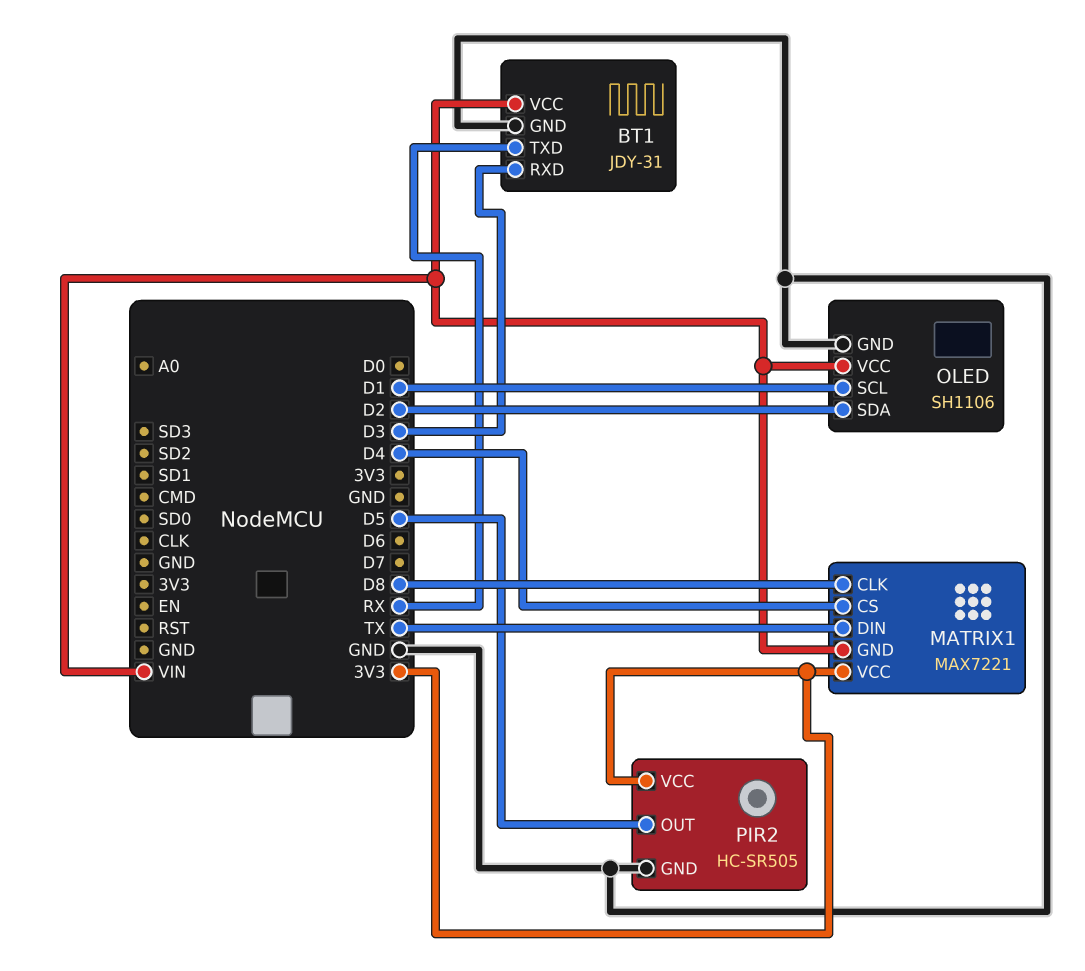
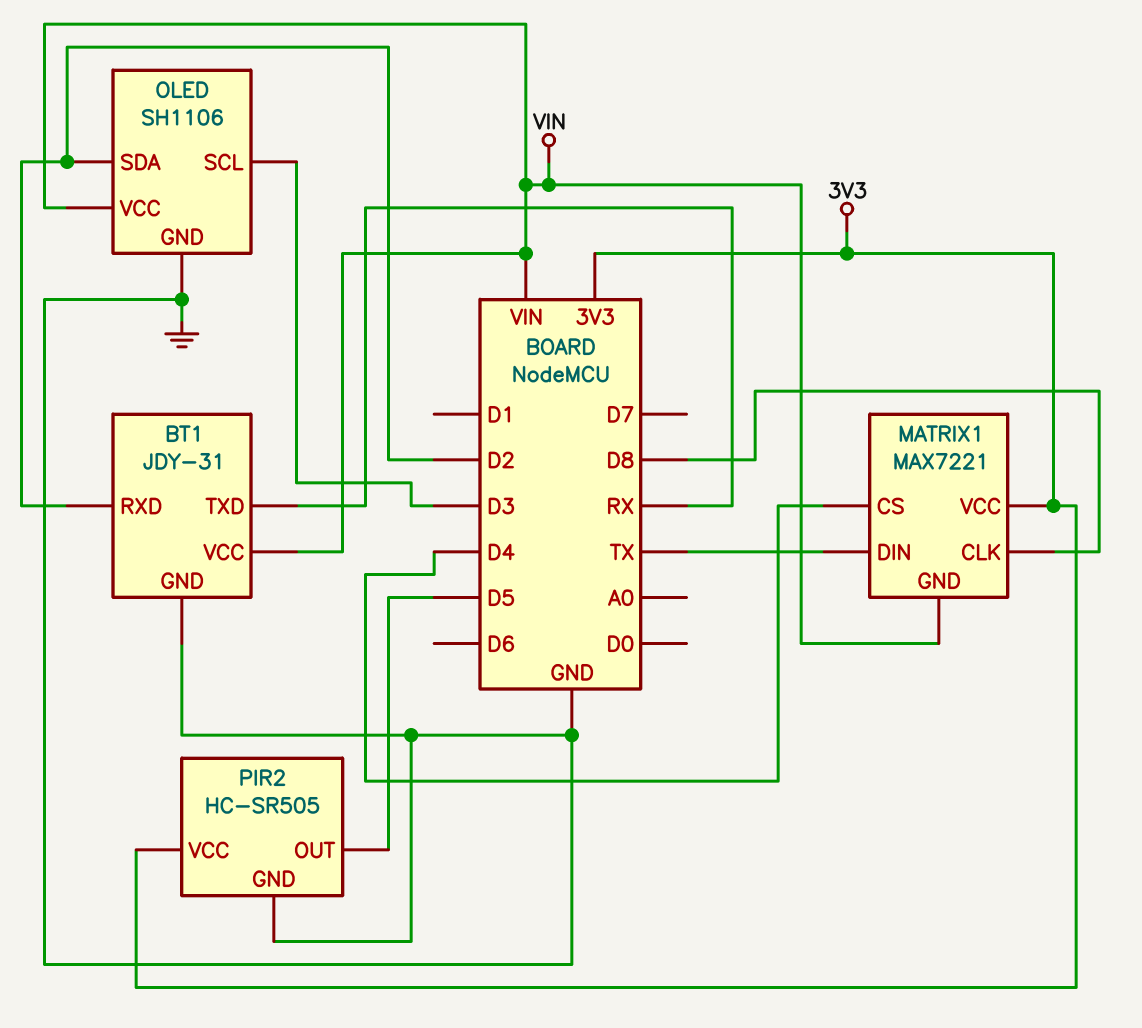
BT1 pin RXD: D3 -> D2
OLED pin SCL: D1 -> D3

